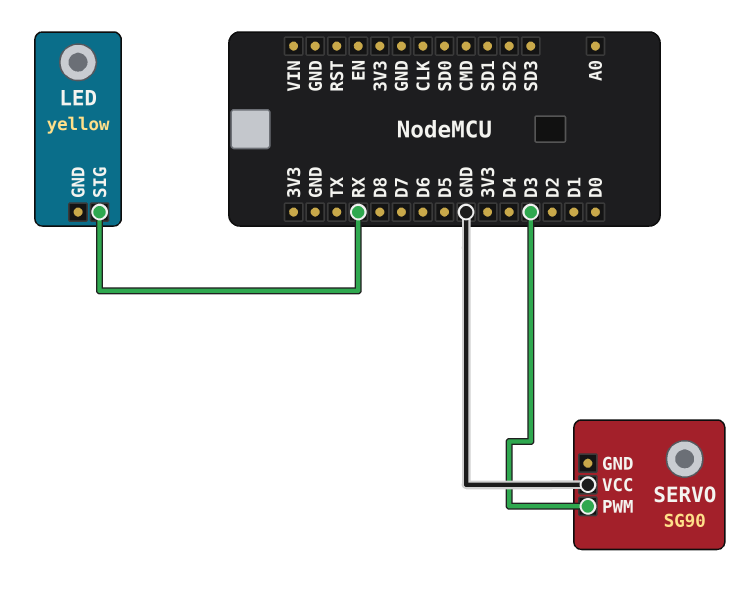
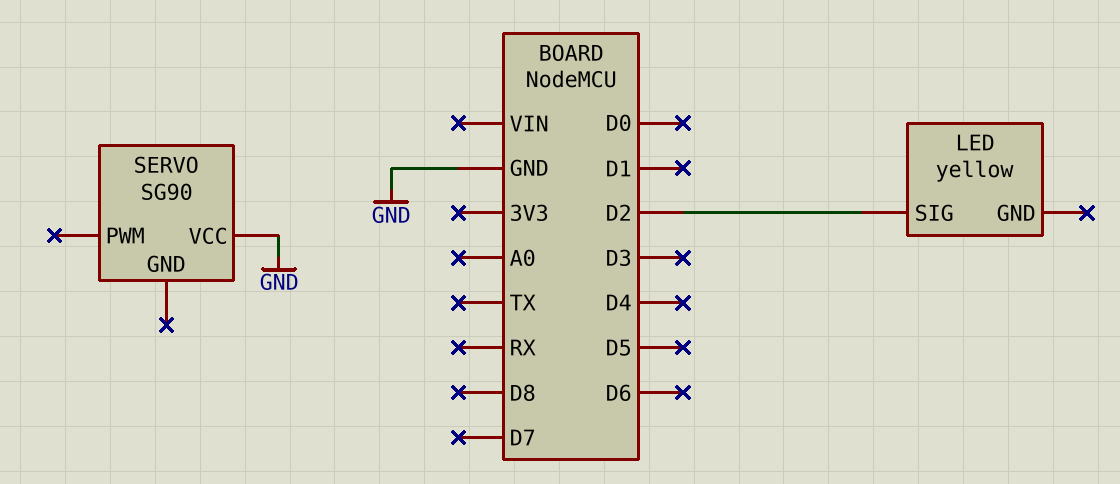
LED pin SIG: RX -> D2
SERVO pin PWM: D3 -> none

